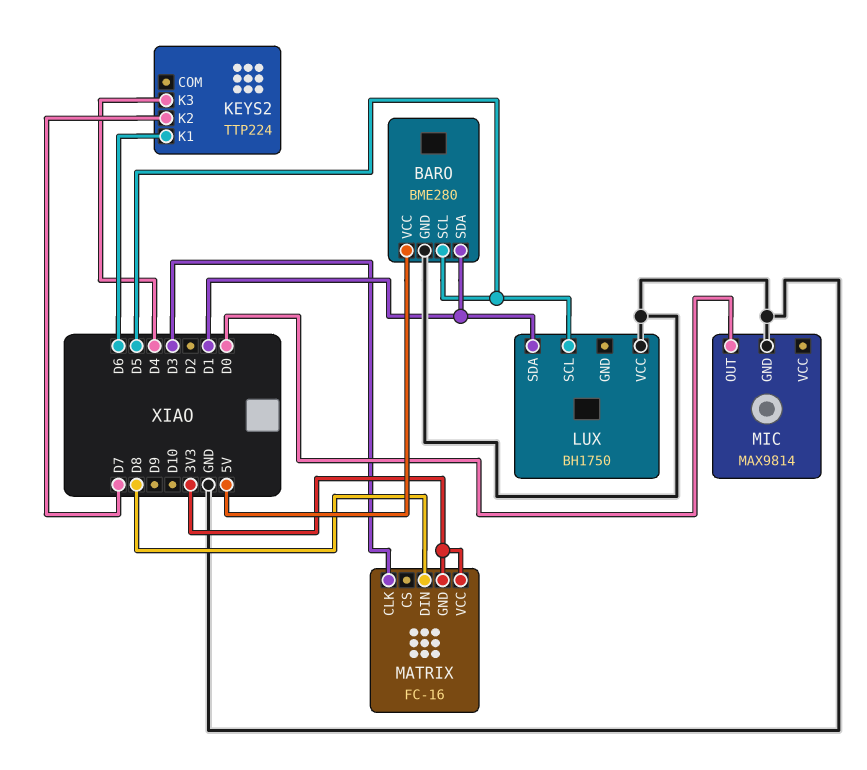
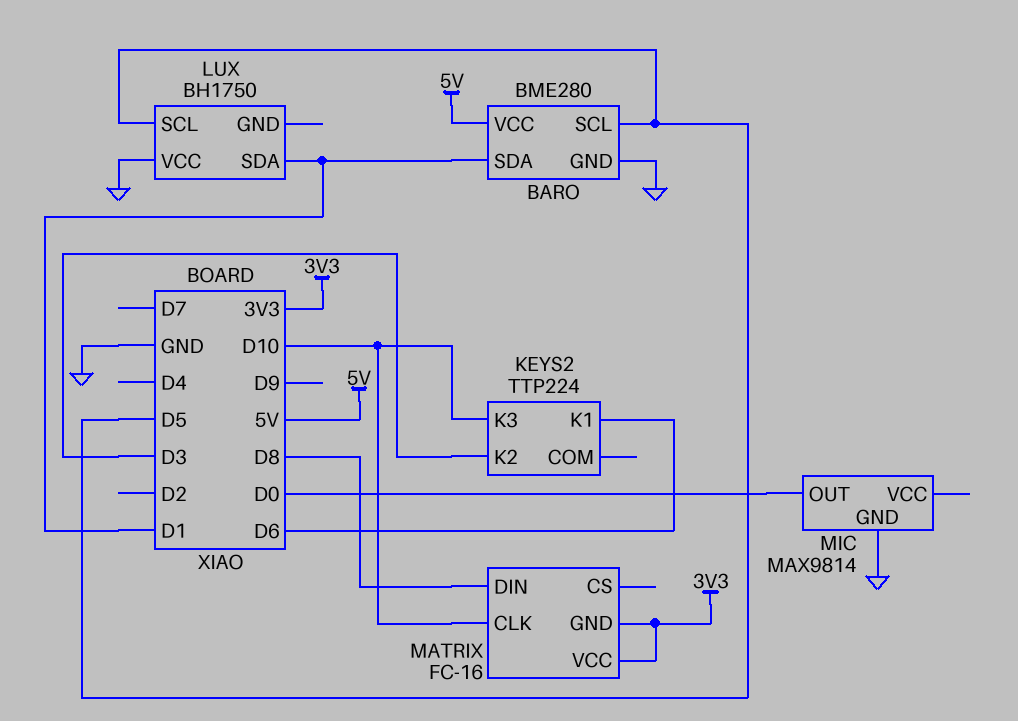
KEYS2 pin K2: D7 -> D3
KEYS2 pin K3: D4 -> D10
MATRIX pin CLK: D3 -> D10

